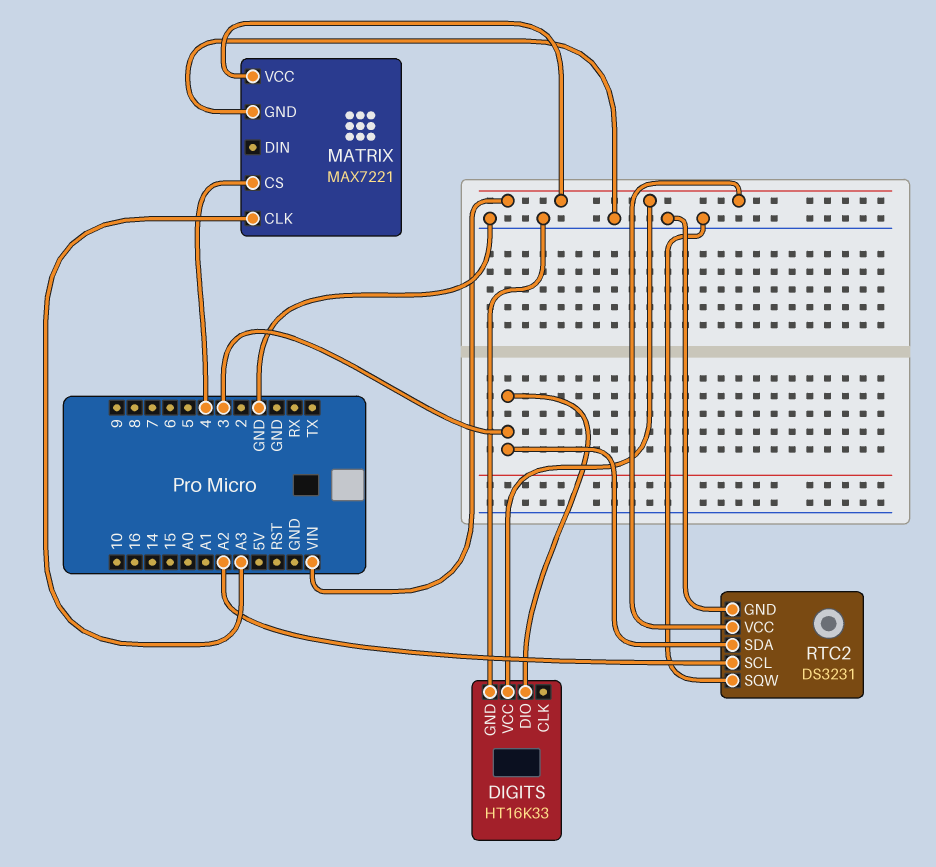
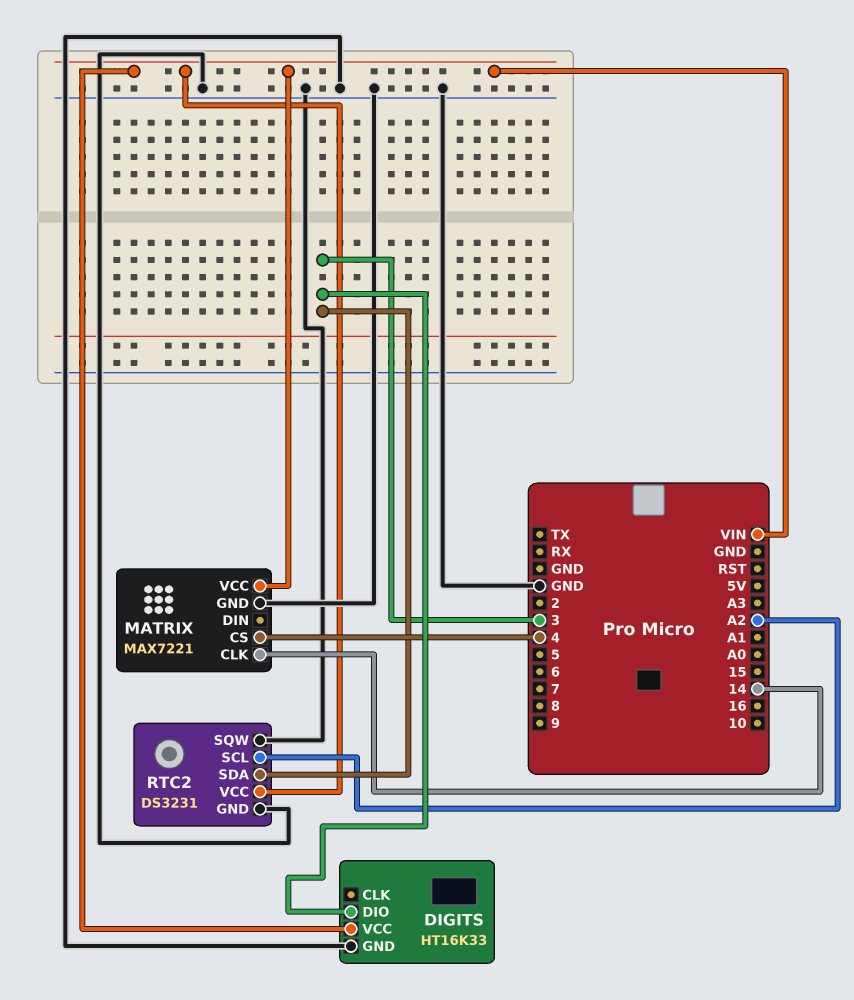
MATRIX pin CLK: A3 -> 14

